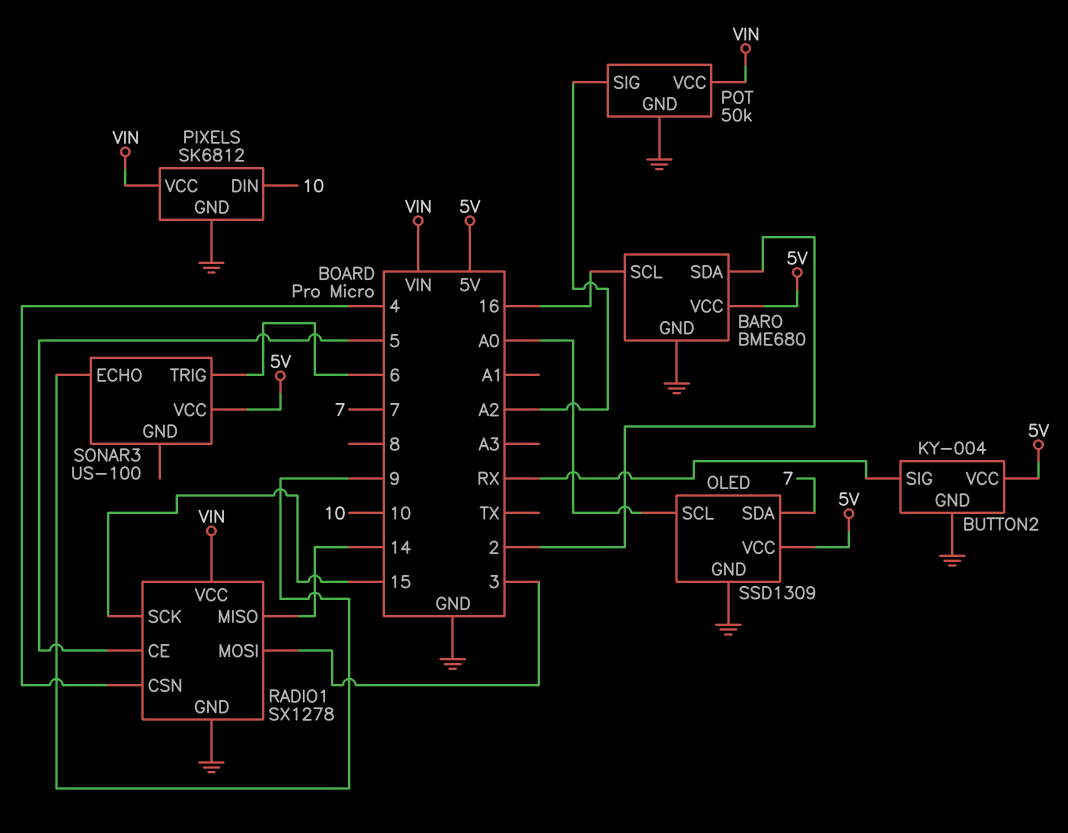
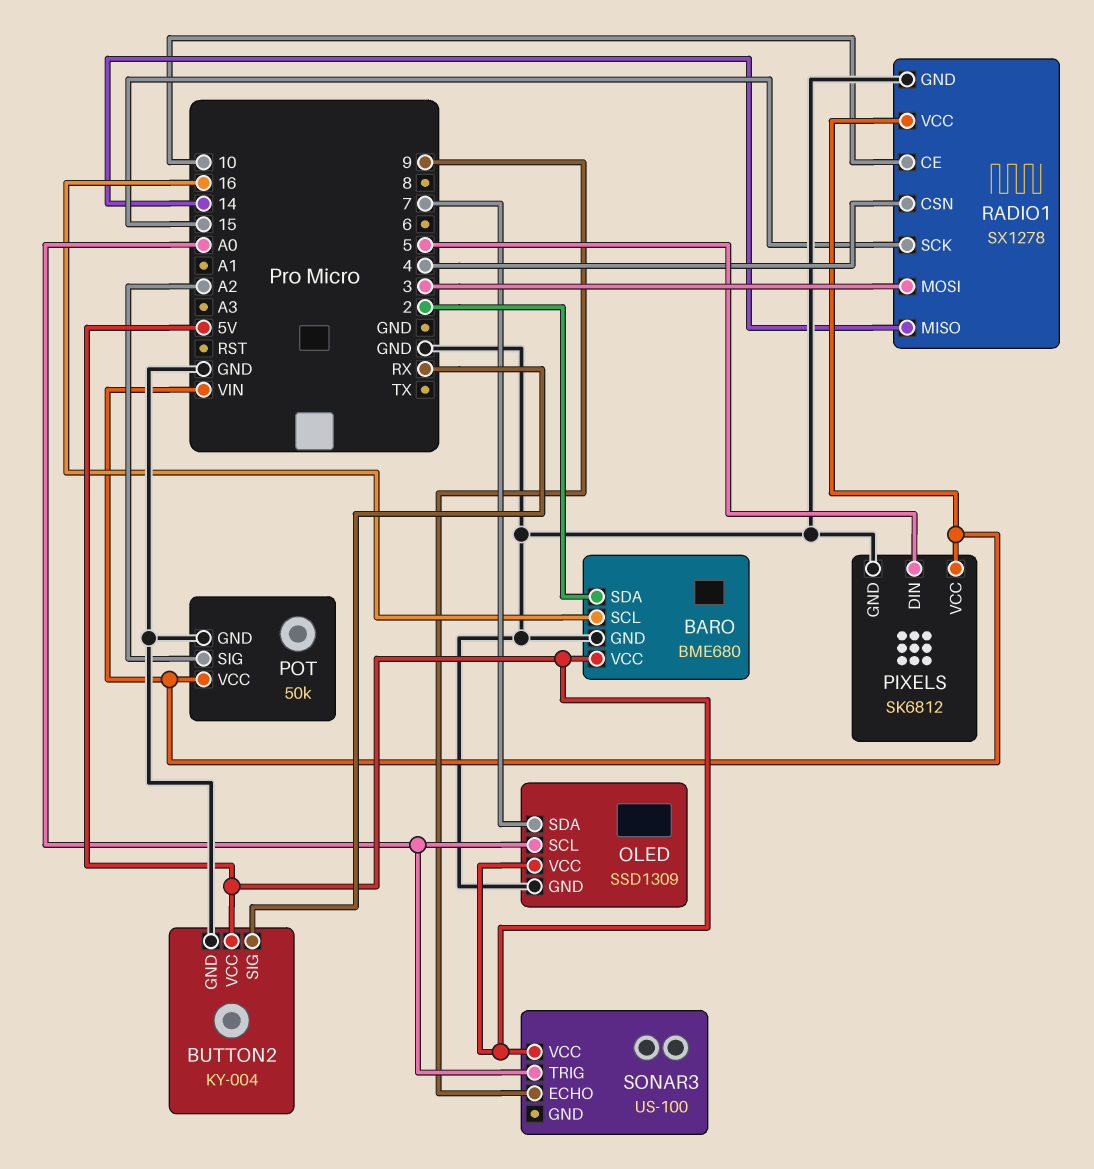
PIXELS pin DIN: 10 -> 5
RADIO1 pin CE: 5 -> 10
SONAR3 pin TRIG: 6 -> A0

